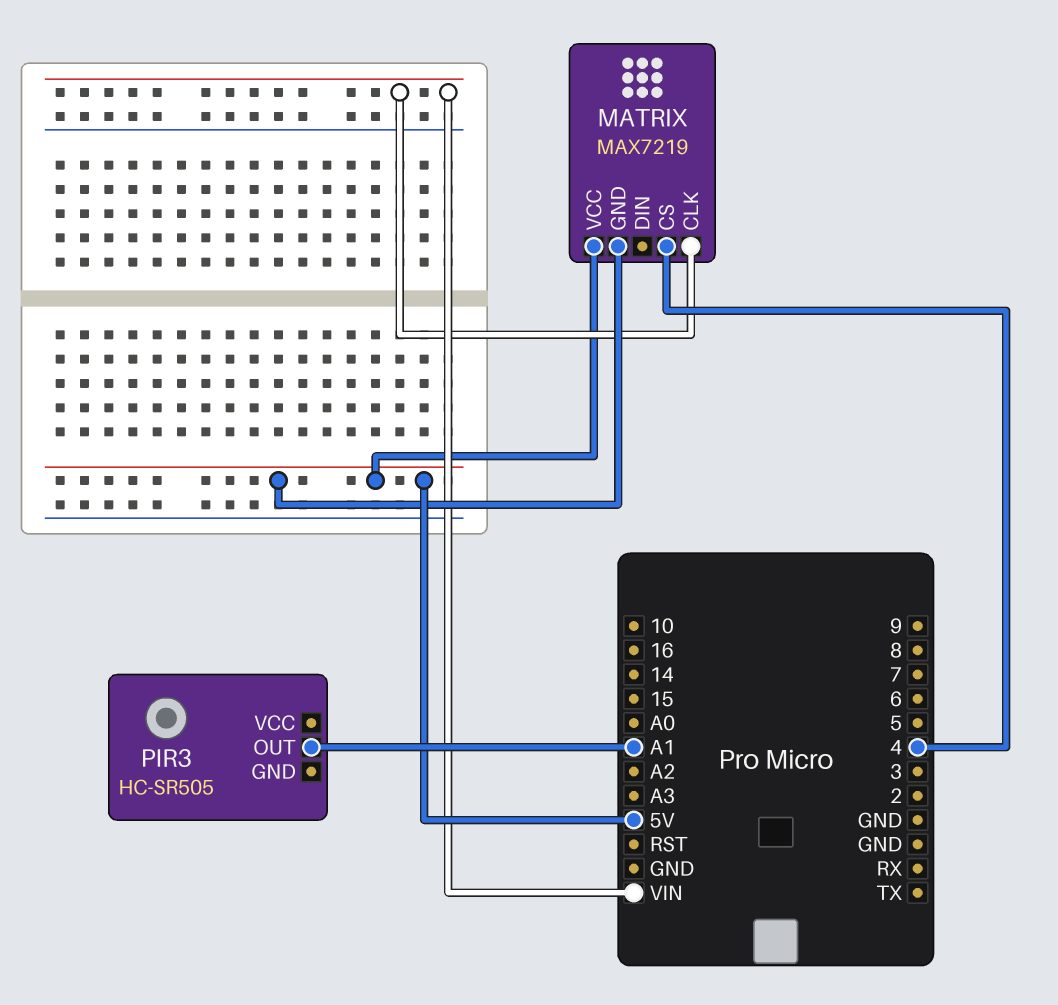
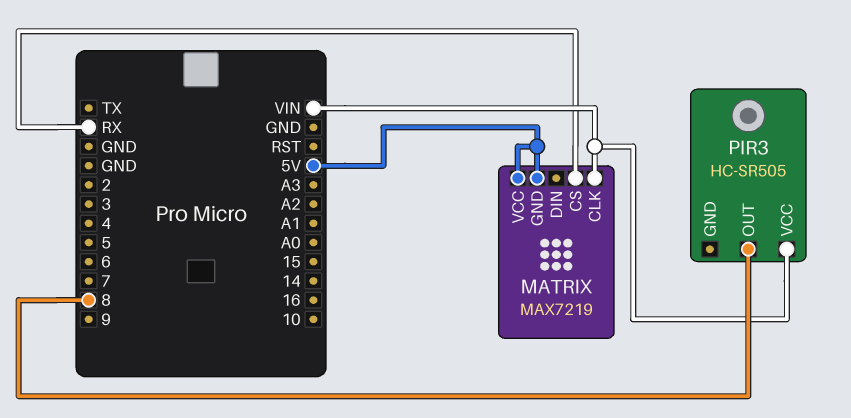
MATRIX pin CS: 4 -> RX
PIR3 pin OUT: A1 -> 8
PIR3 pin VCC: none -> VIN

